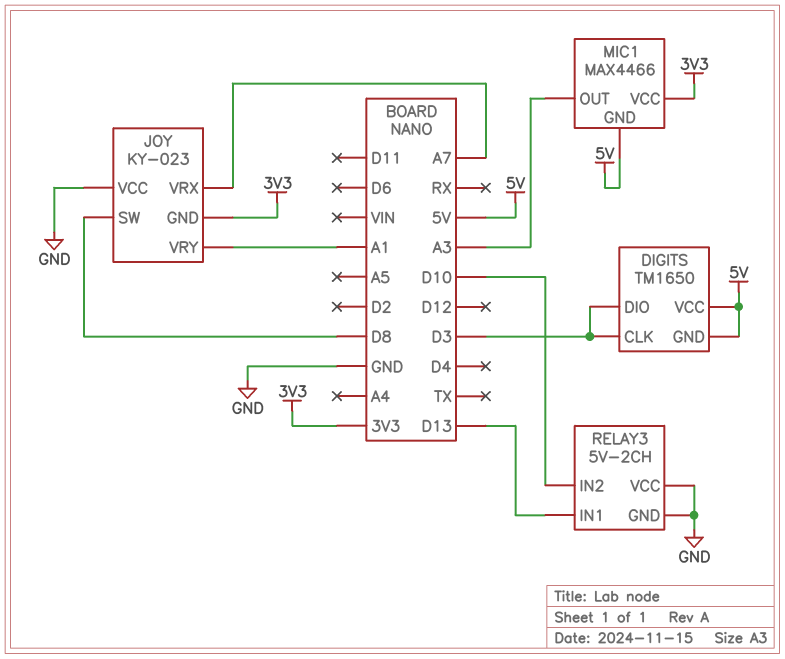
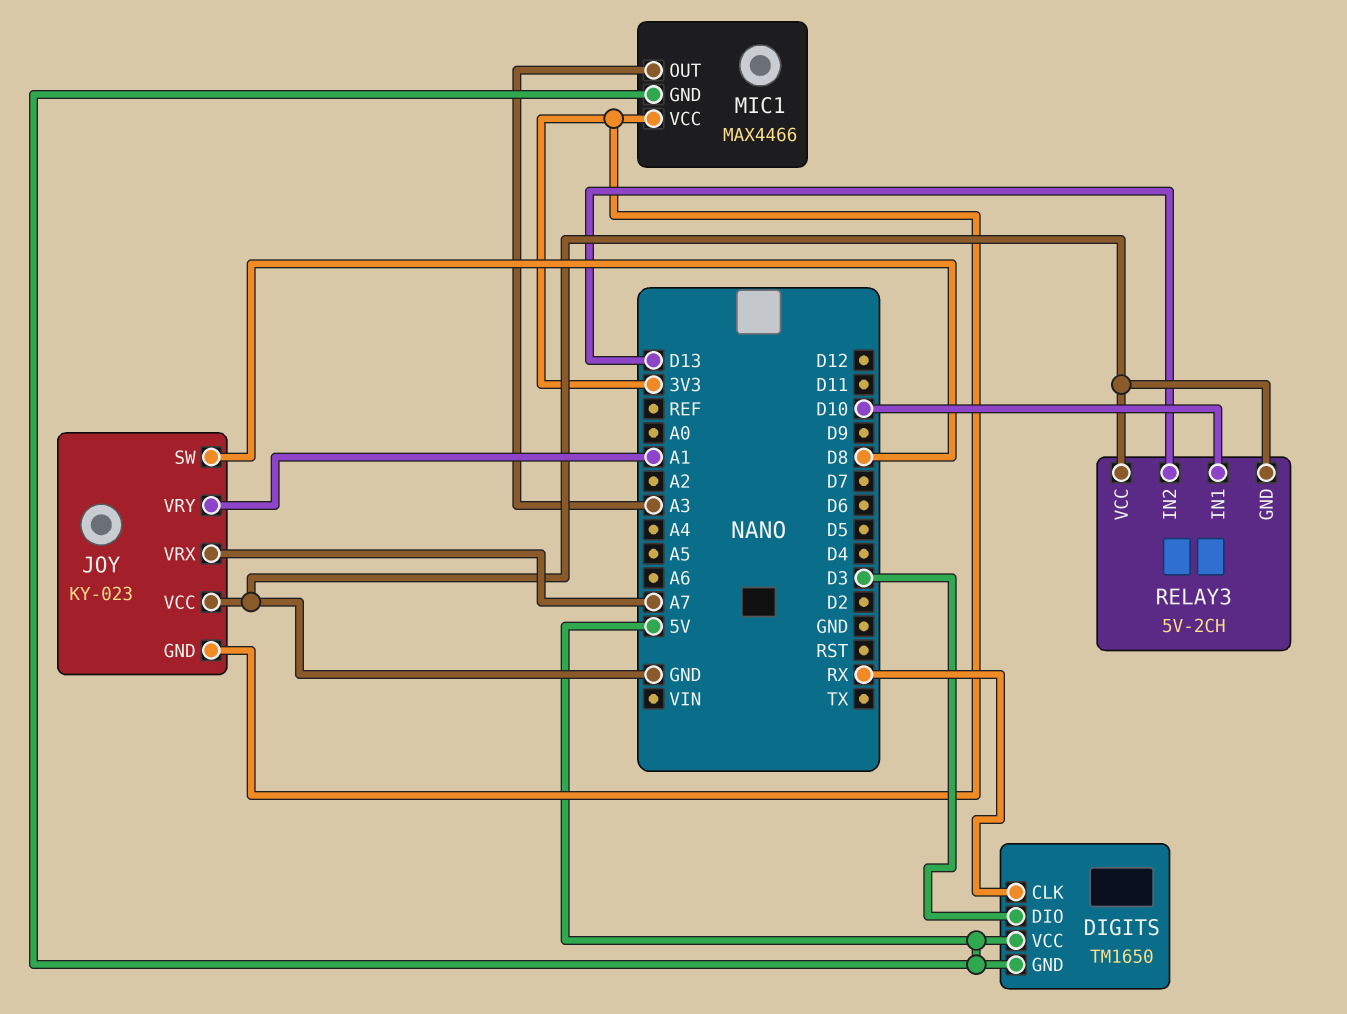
DIGITS pin CLK: D3 -> RX
RELAY3 pin IN1: D13 -> D10
RELAY3 pin IN2: D10 -> D13

